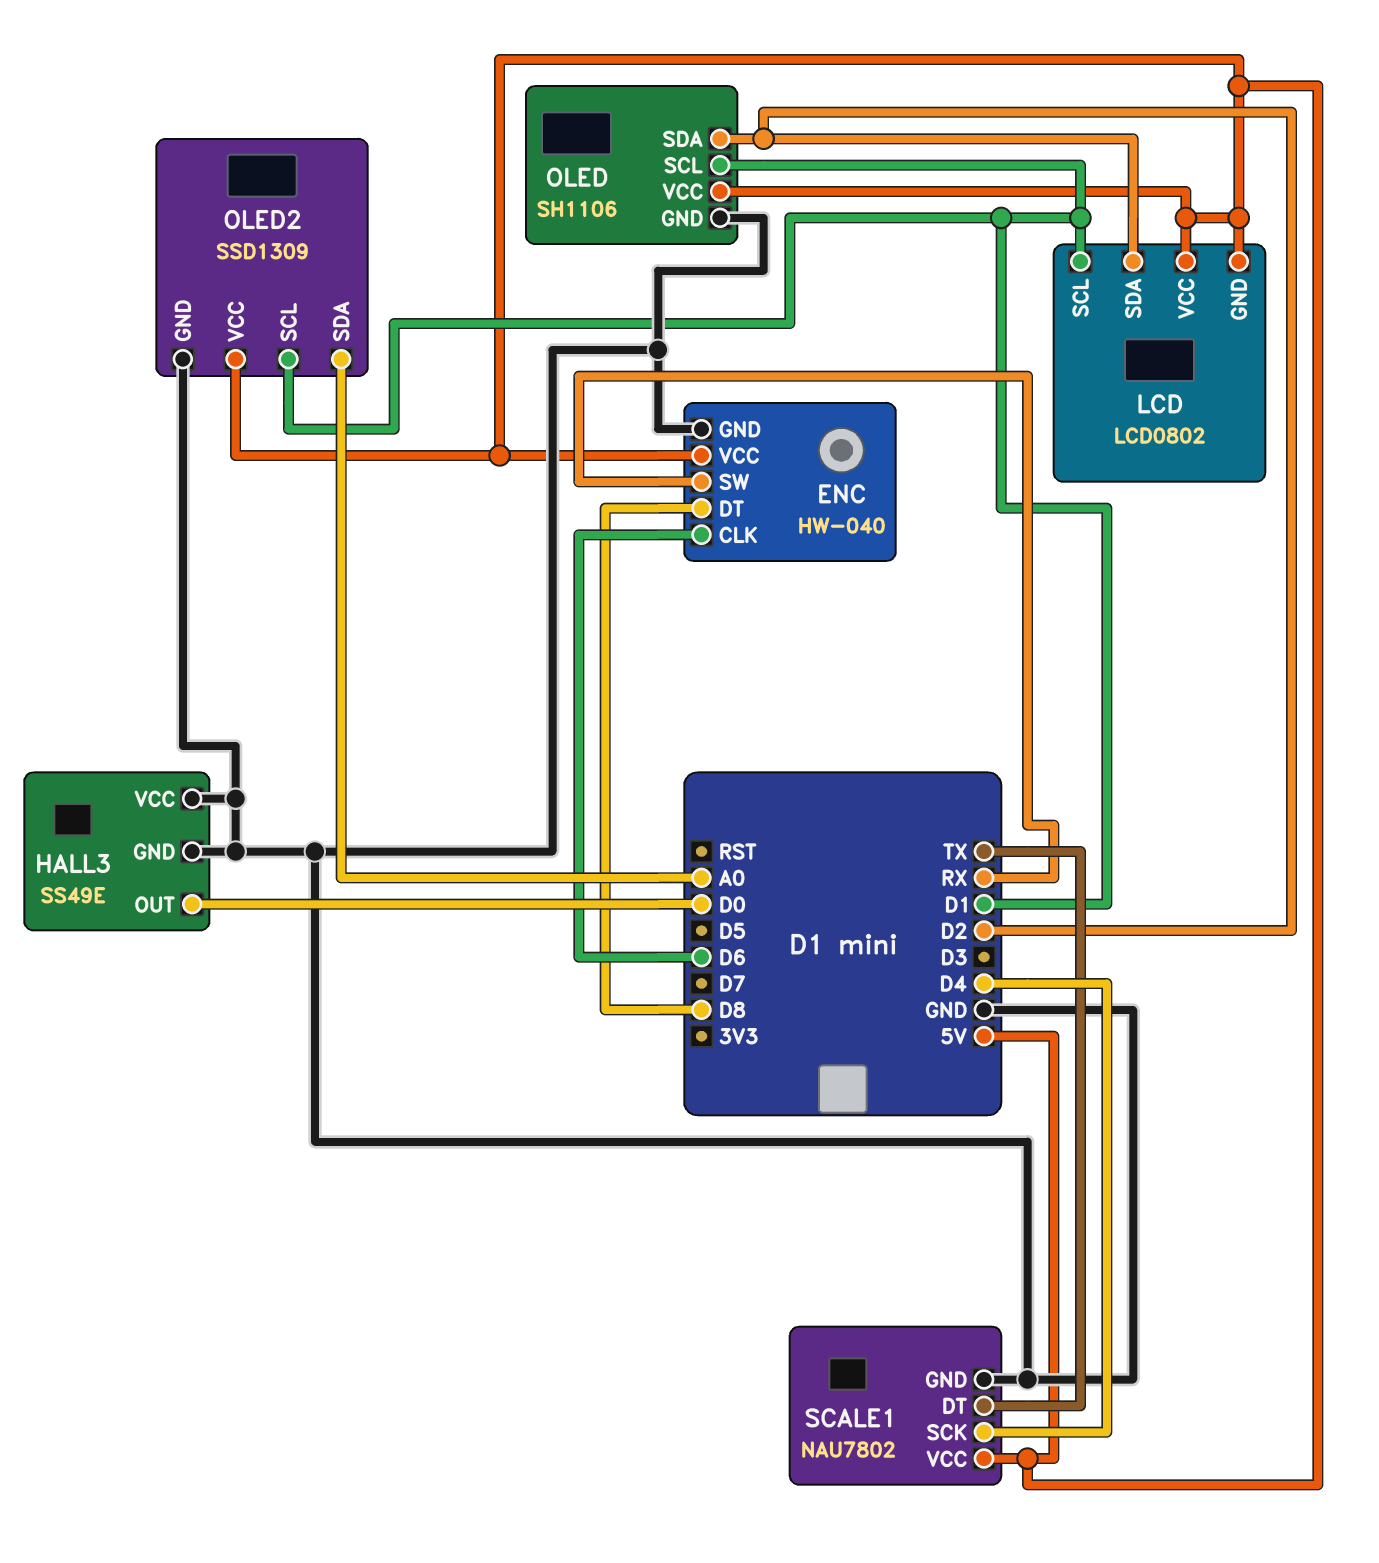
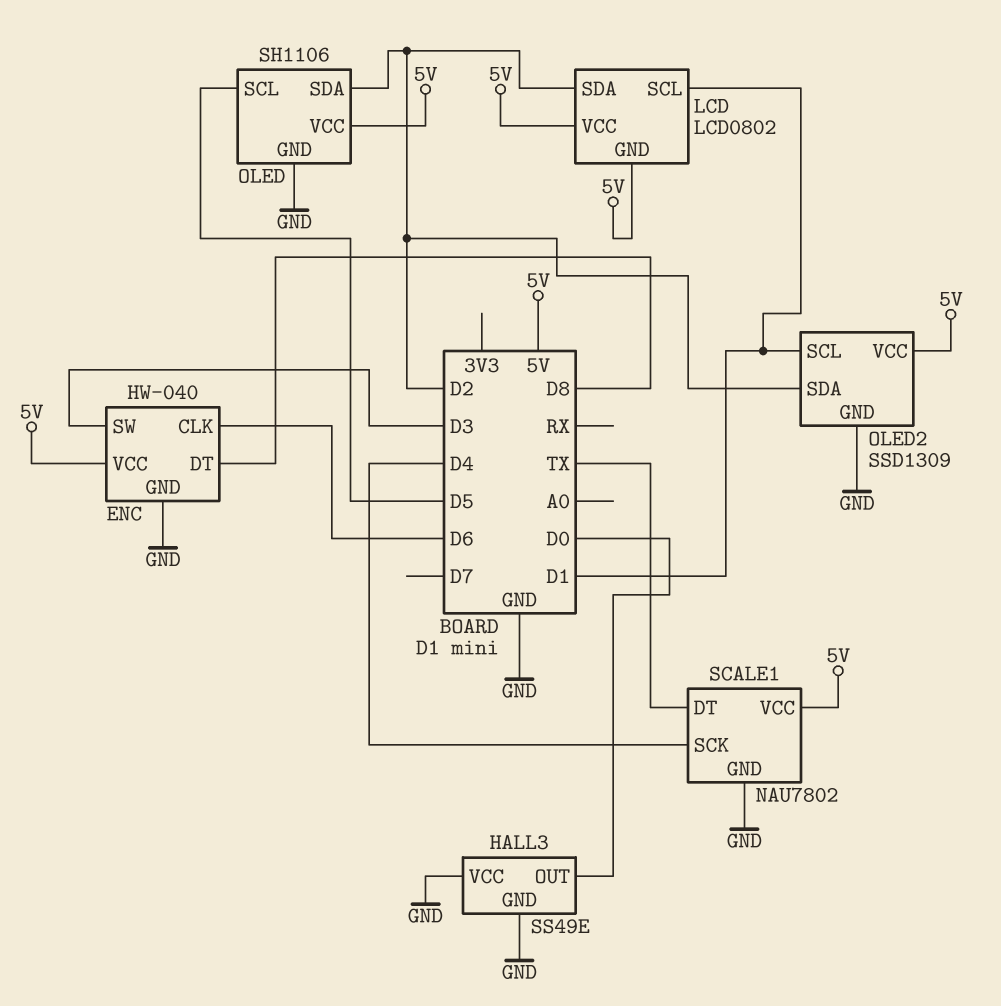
ENC pin SW: RX -> D3
OLED pin SCL: D1 -> D5
OLED2 pin SDA: A0 -> D2

